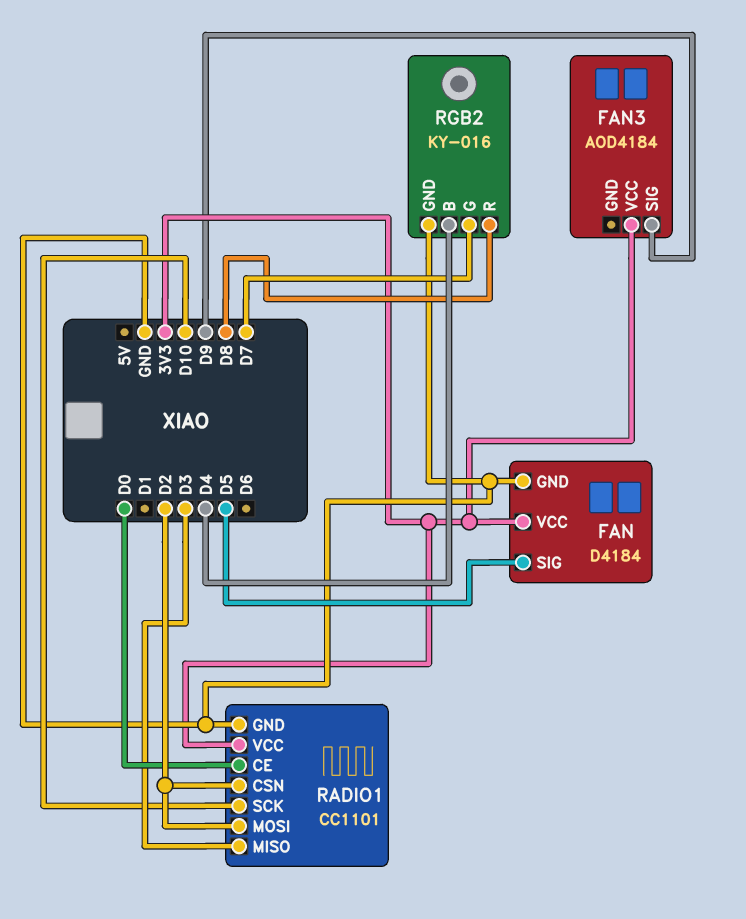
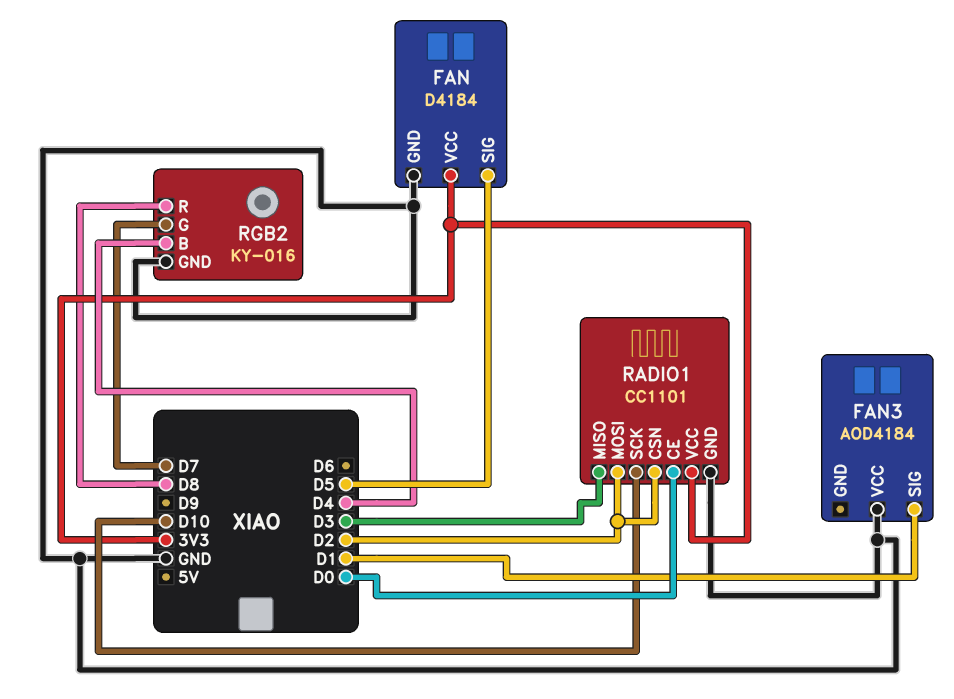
FAN3 pin SIG: D9 -> D1
FAN3 pin VCC: 3V3 -> GND

